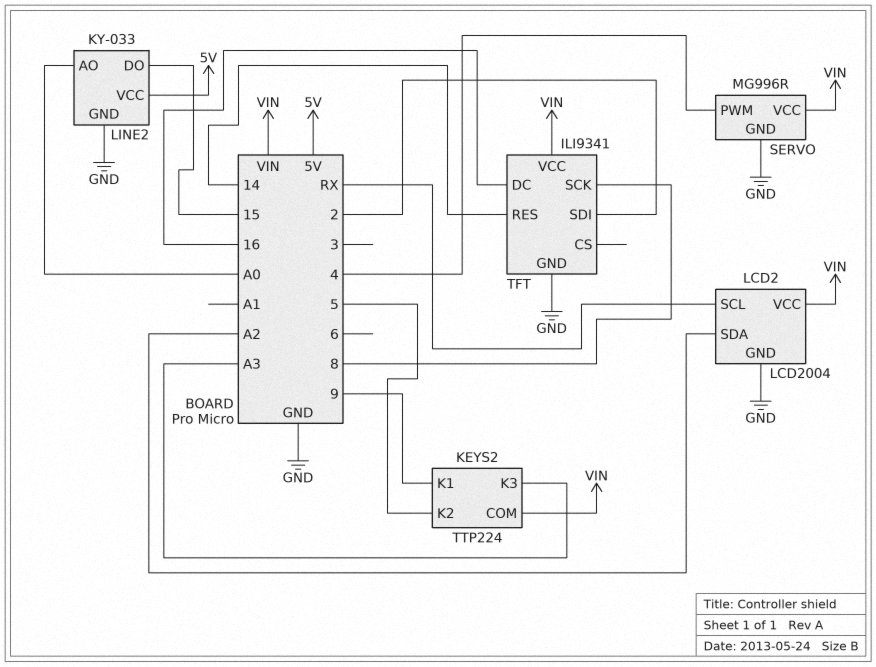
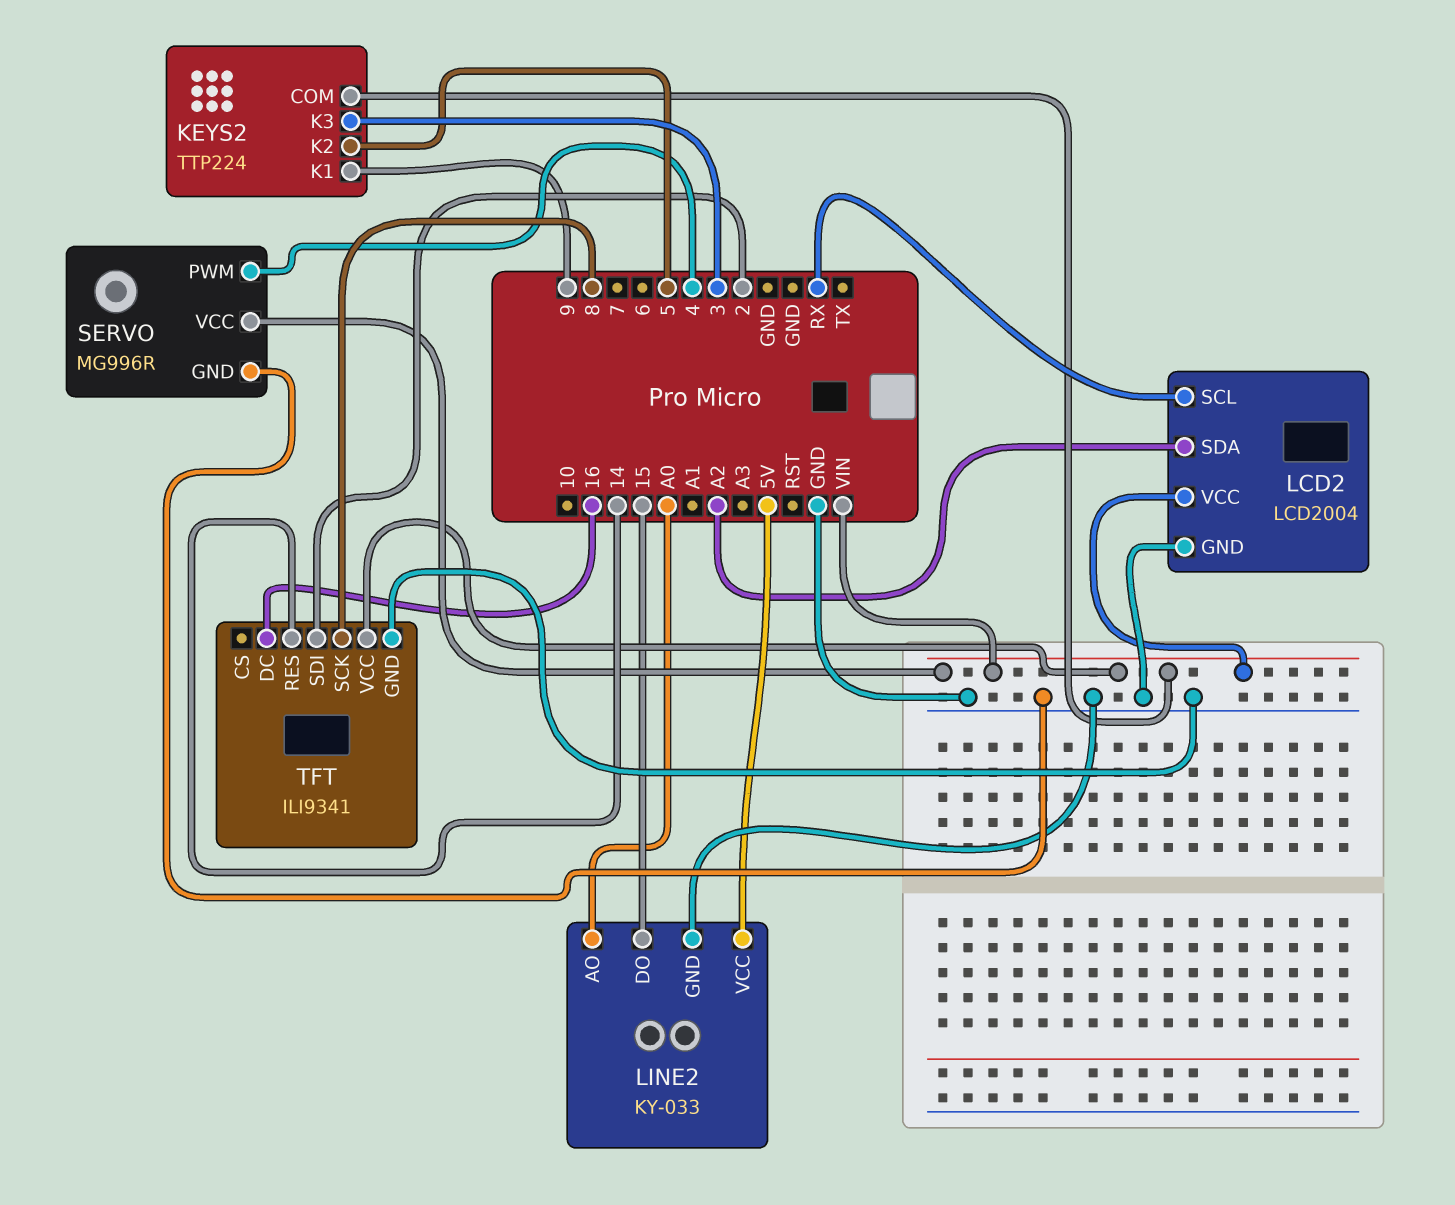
KEYS2 pin K3: A3 -> 3

